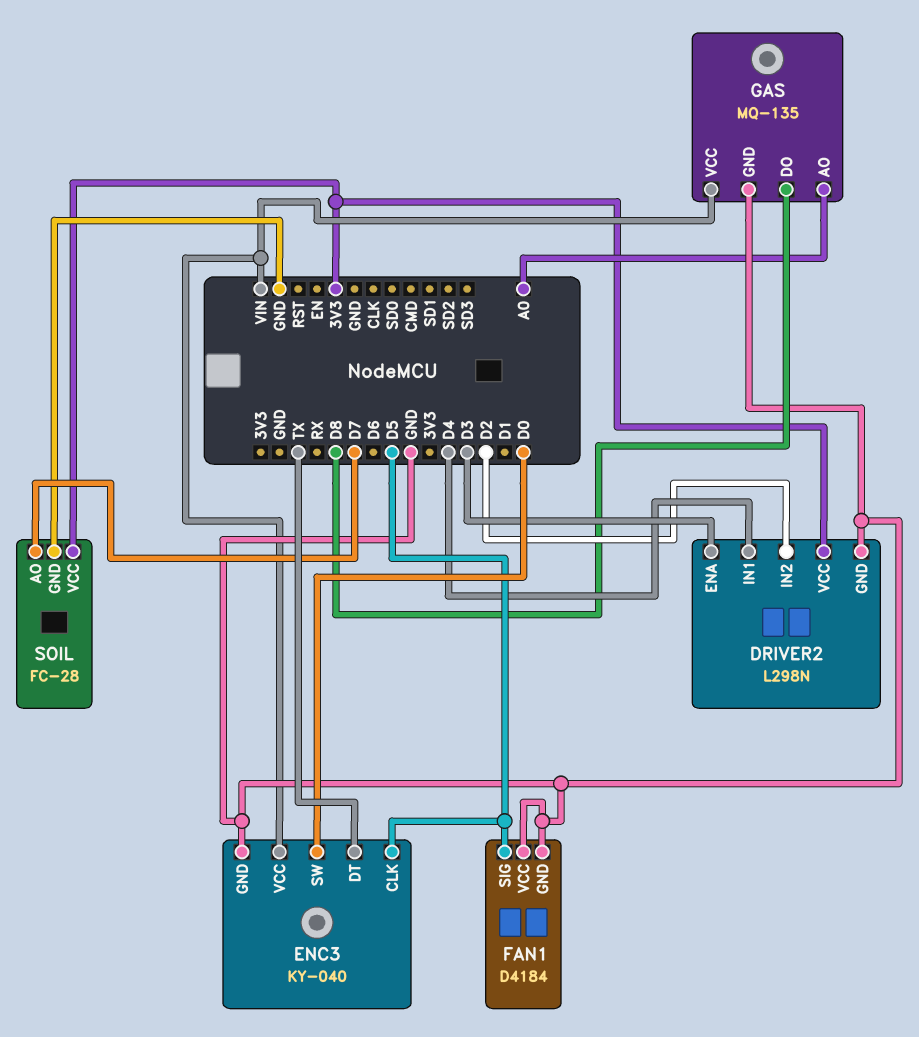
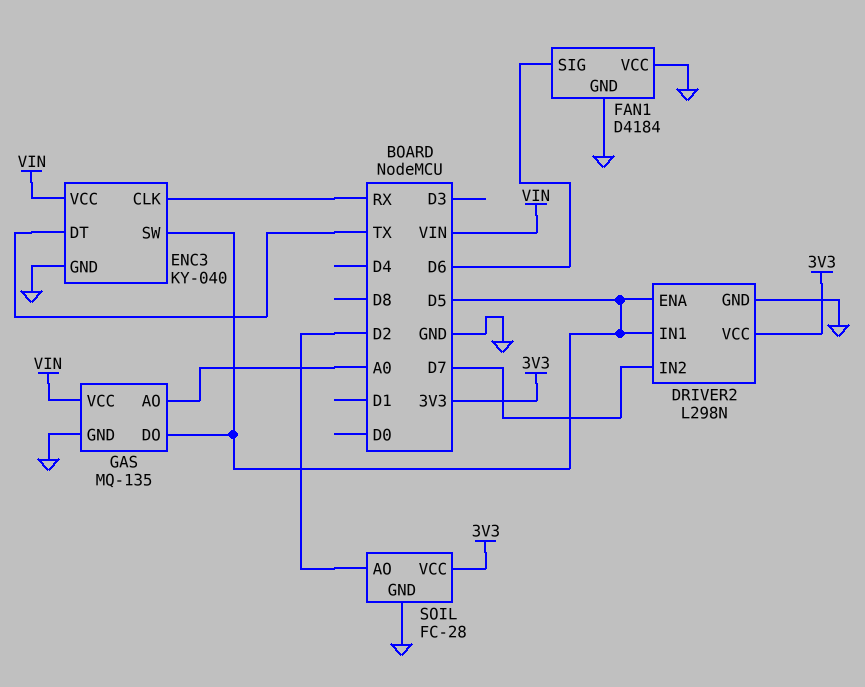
DRIVER2 pin ENA: D3 -> D5
DRIVER2 pin IN1: D4 -> D5
DRIVER2 pin IN2: D2 -> D7
ENC3 pin CLK: D5 -> RX
ENC3 pin SW: D0 -> D5
FAN1 pin SIG: D5 -> D6
GAS pin DO: D8 -> D5
SOIL pin AO: D7 -> D2

